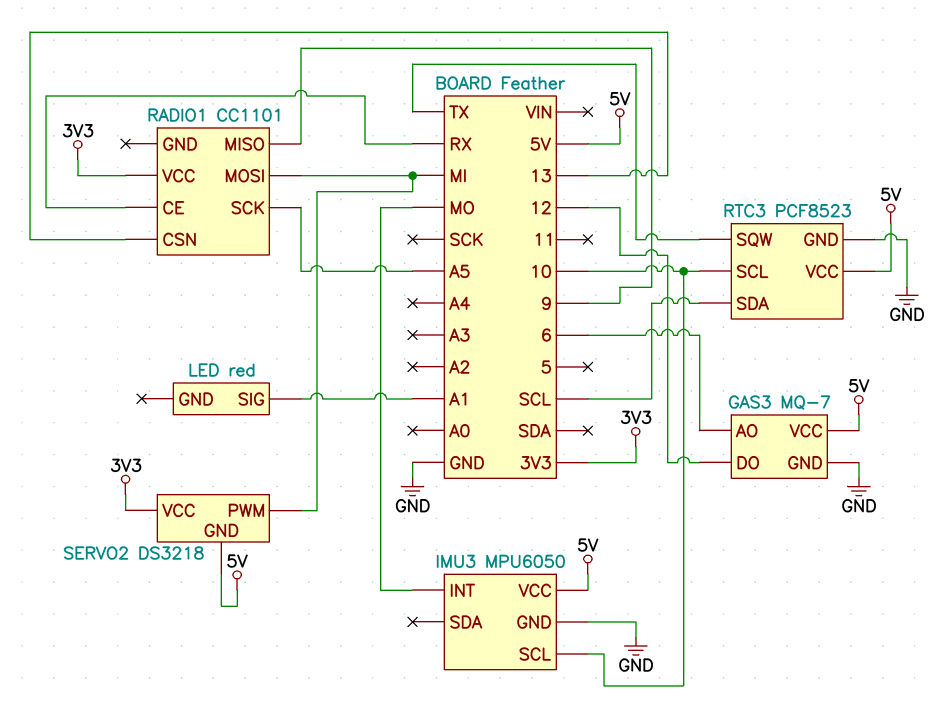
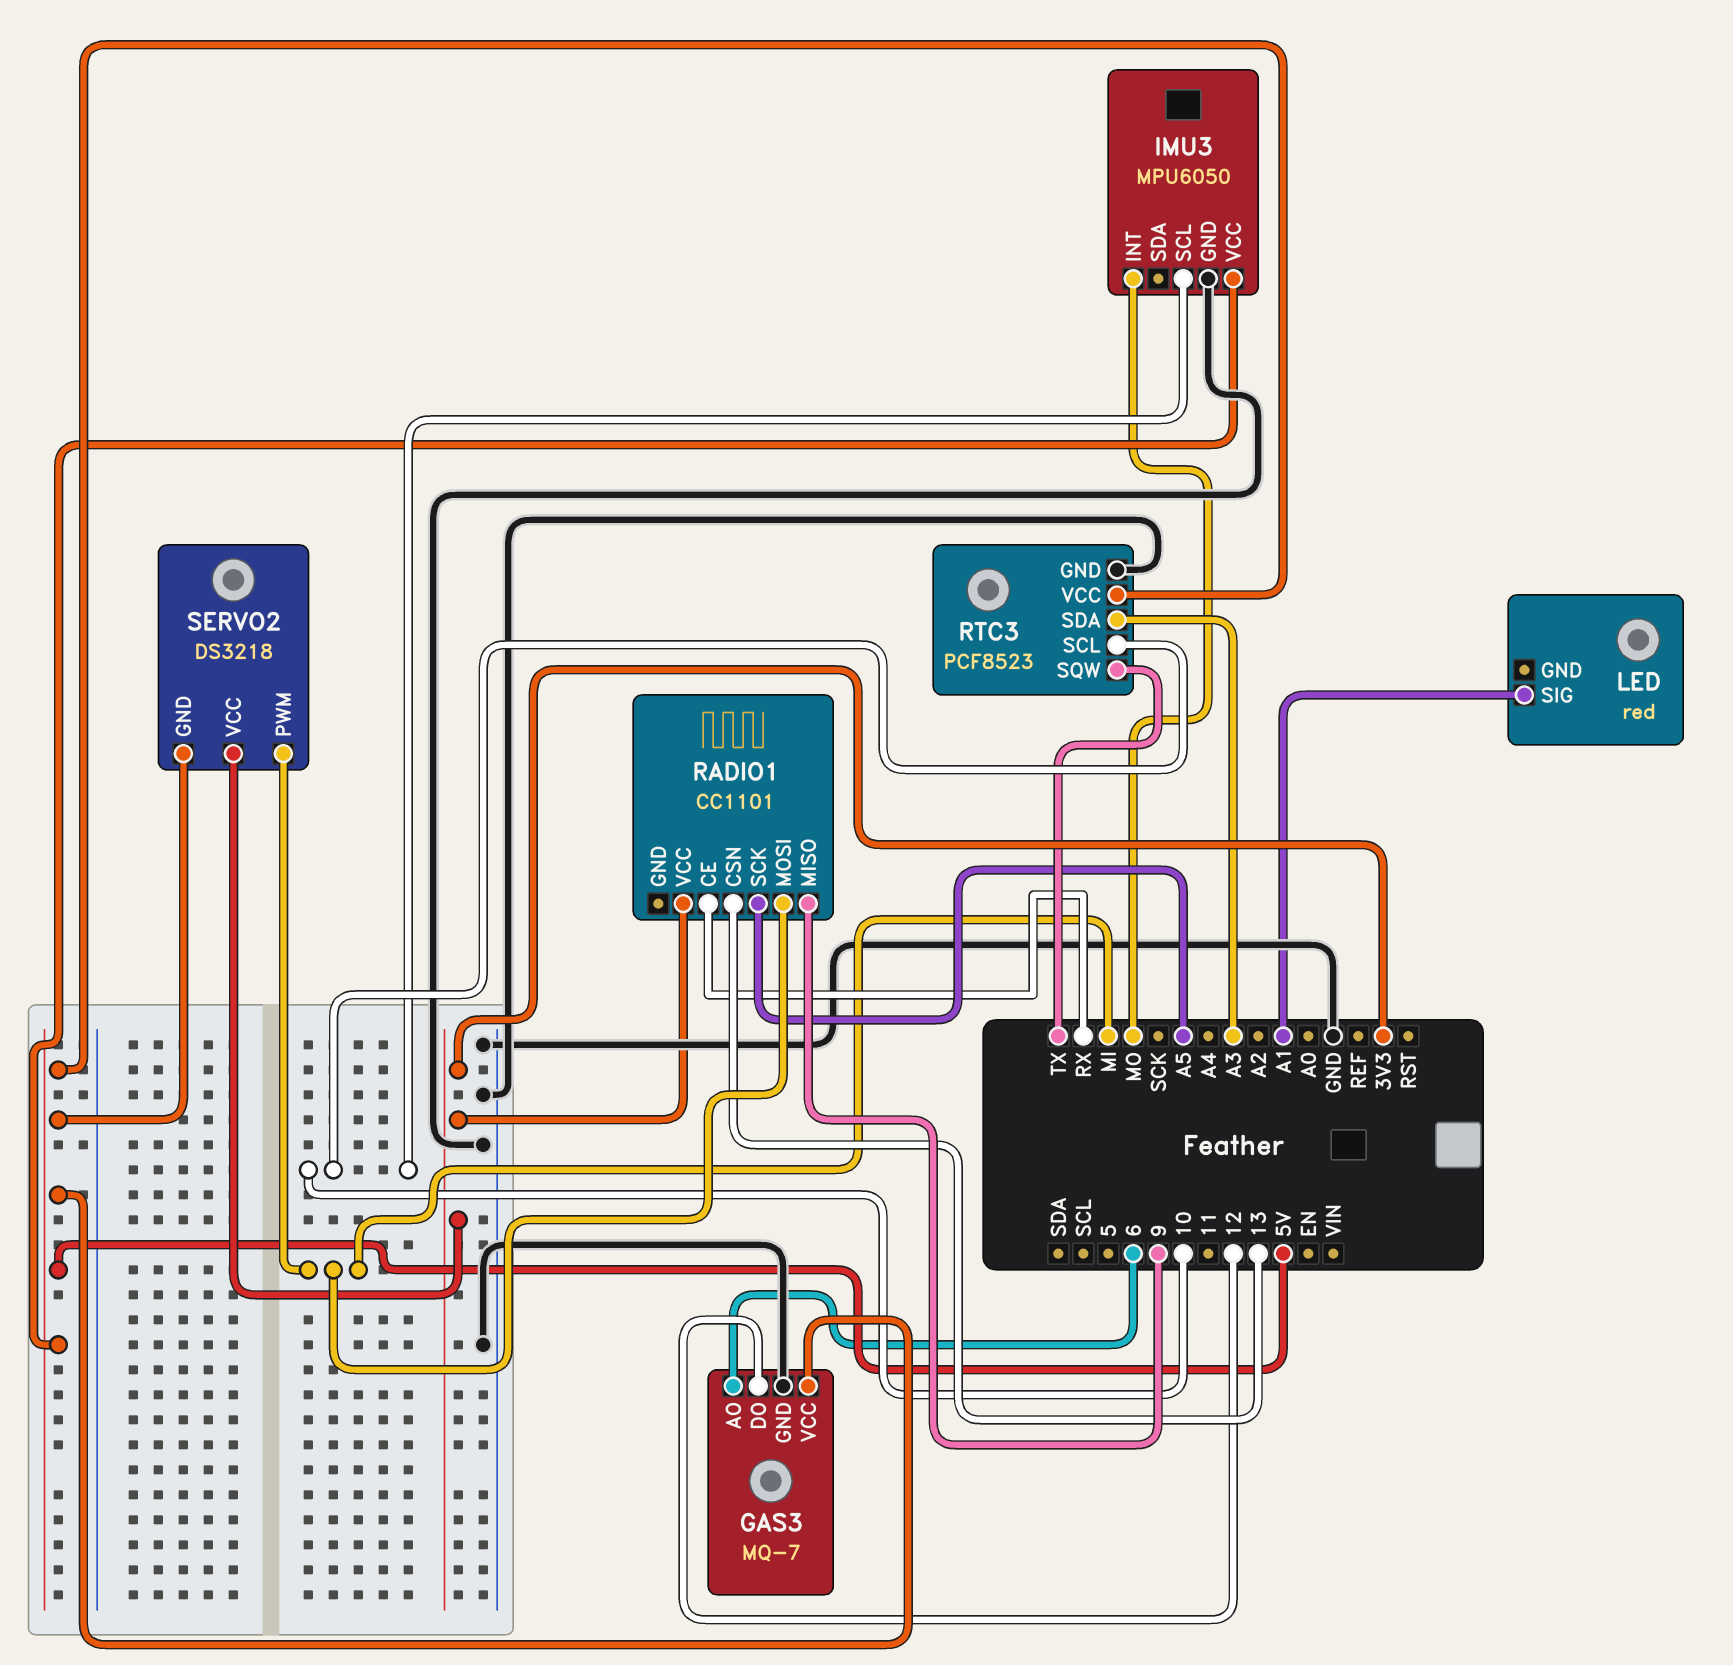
RTC3 pin SDA: SCL -> A3

